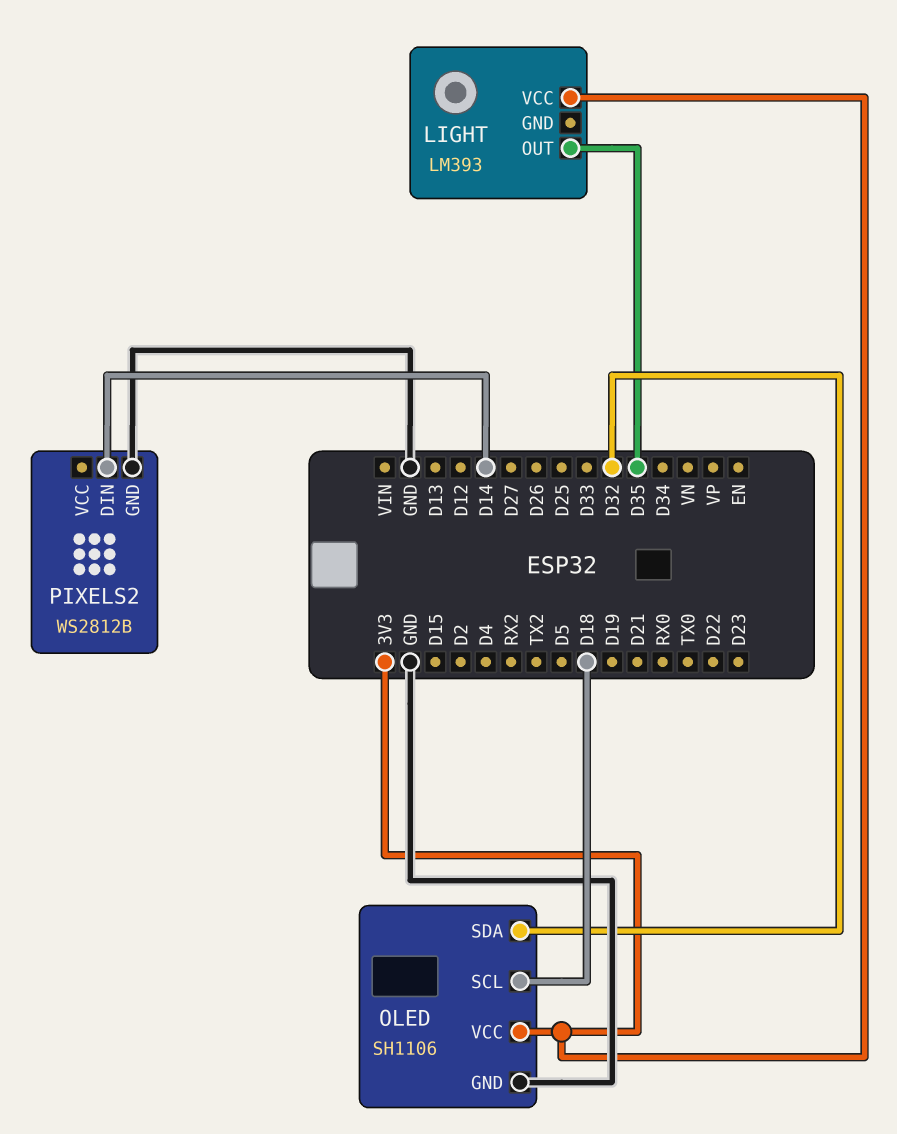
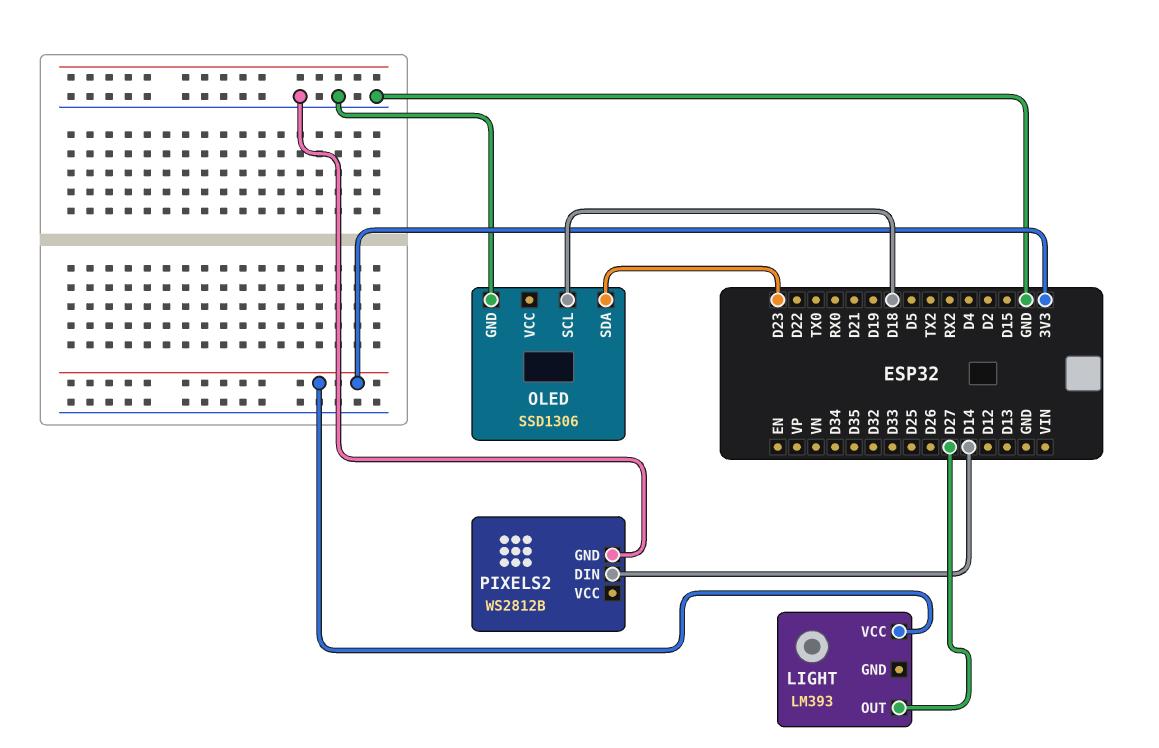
LIGHT pin OUT: D35 -> D27
OLED: SH1106 -> SSD1306
OLED pin SDA: D32 -> D23
OLED pin VCC: 3V3 -> none

